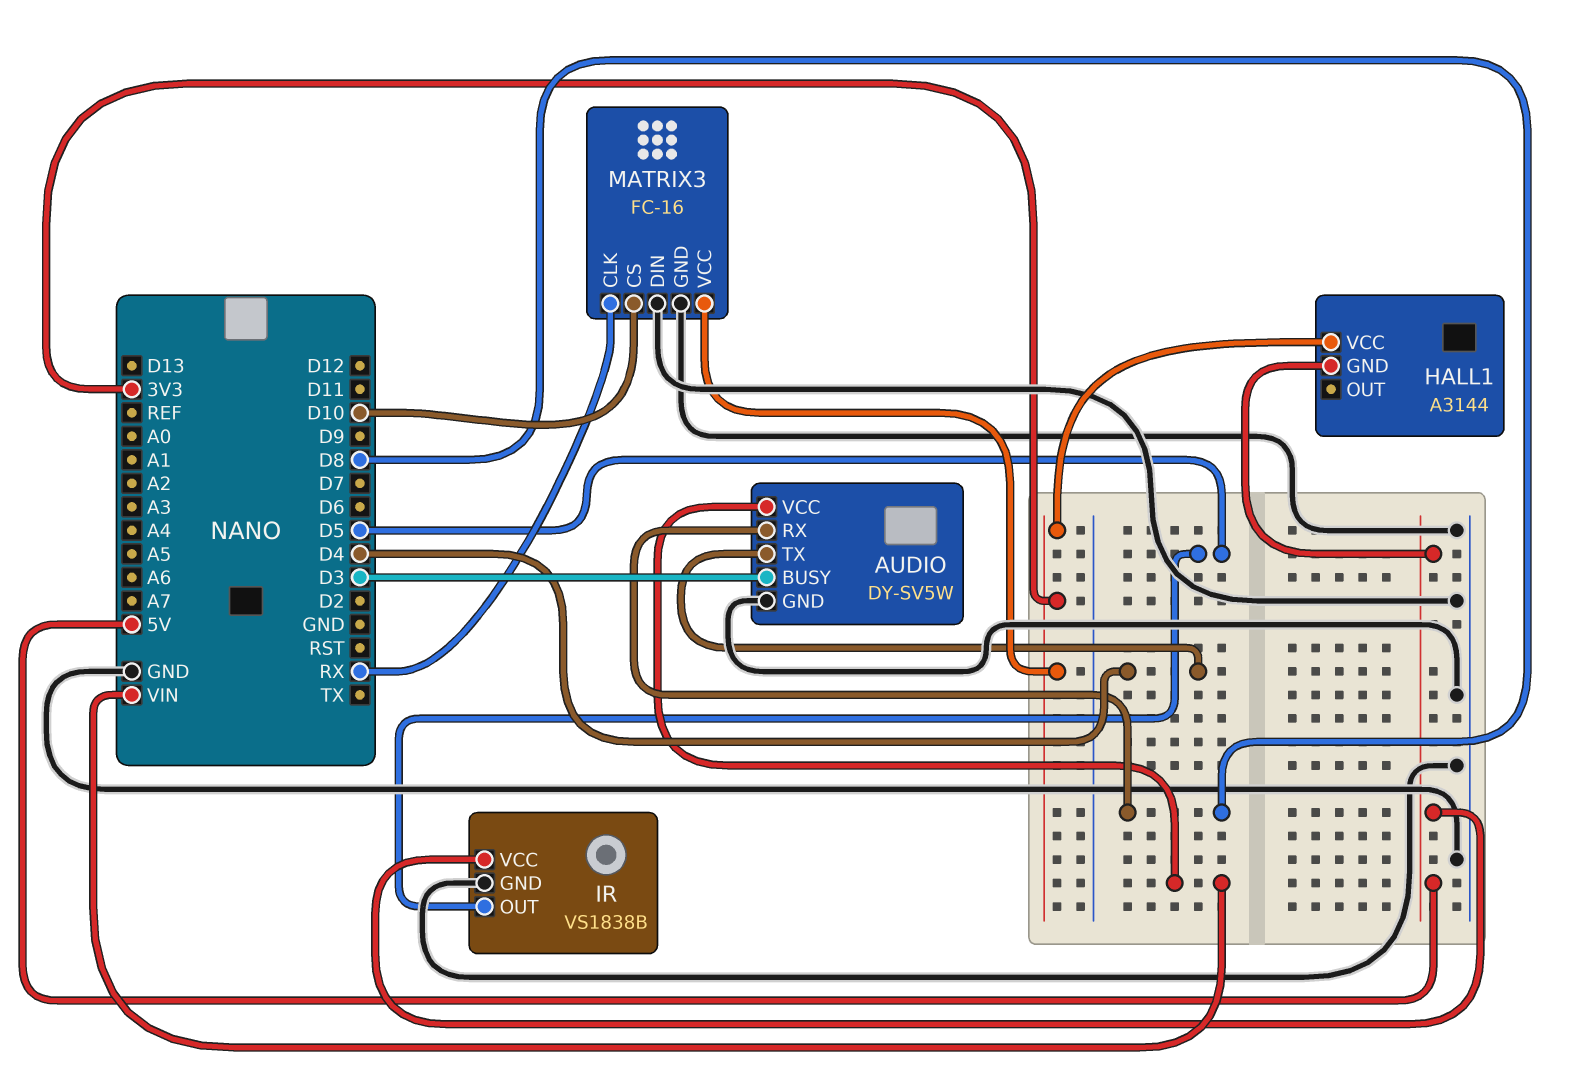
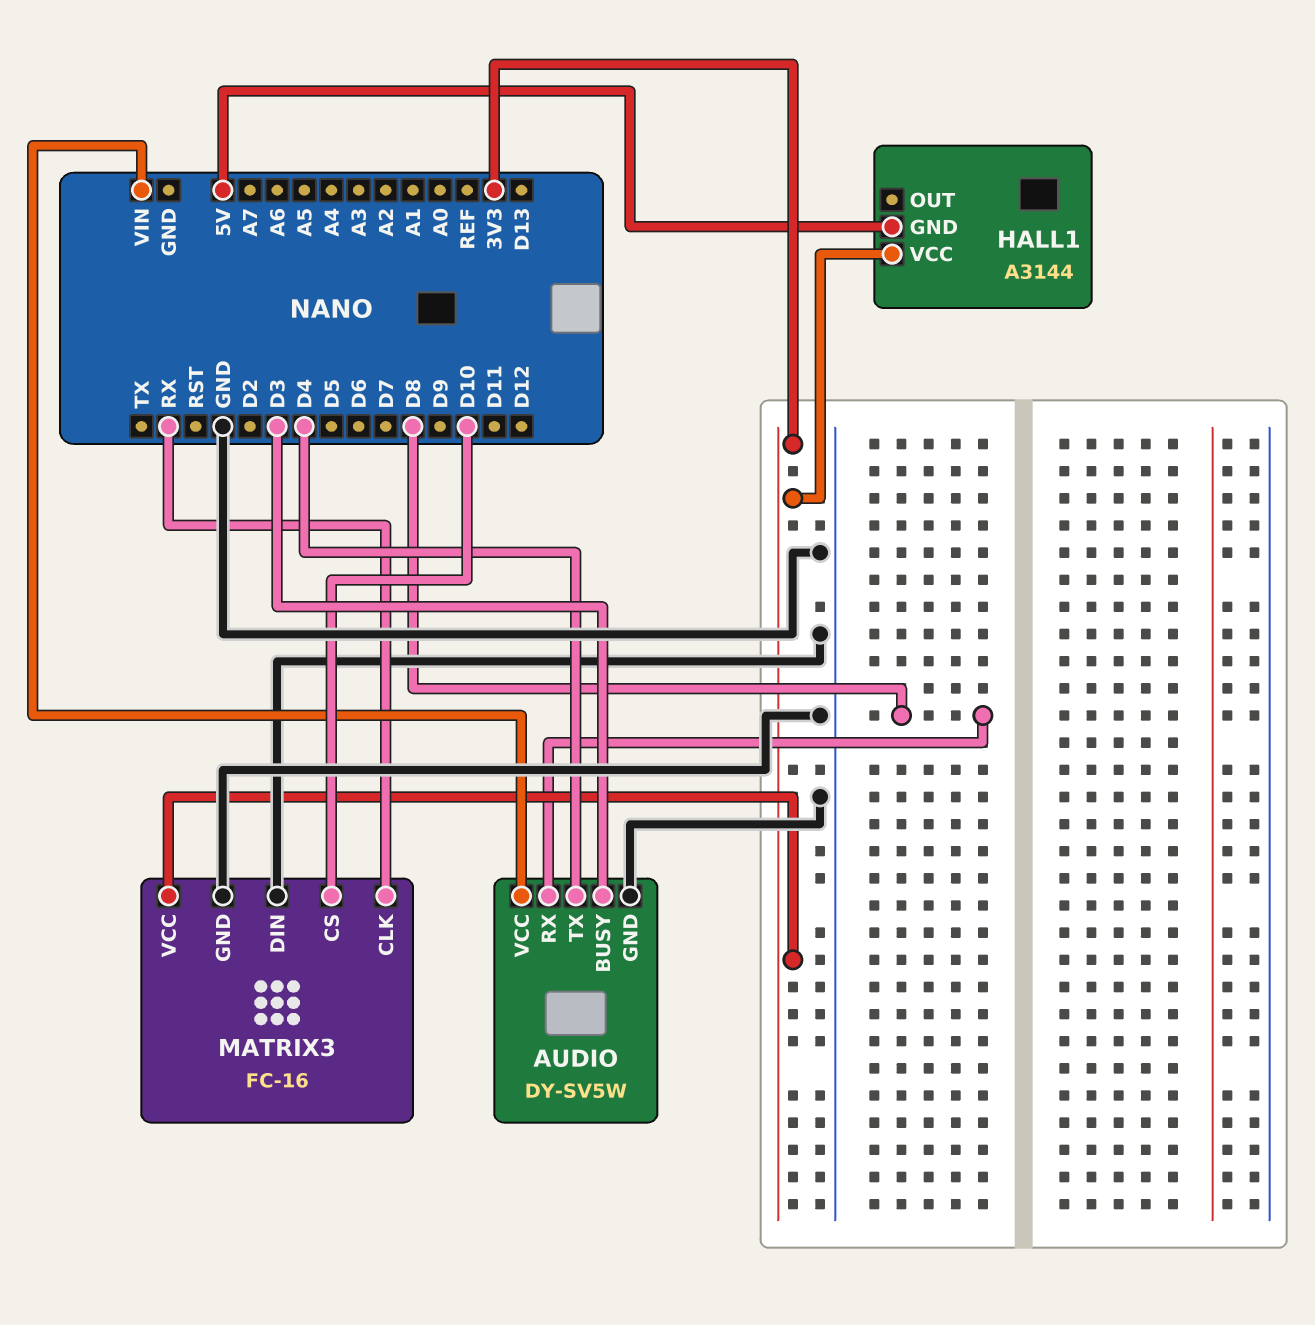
IR: VS1838B -> none
IR pin GND: GND -> none
IR pin OUT: D5 -> none
IR pin VCC: 5V -> none

